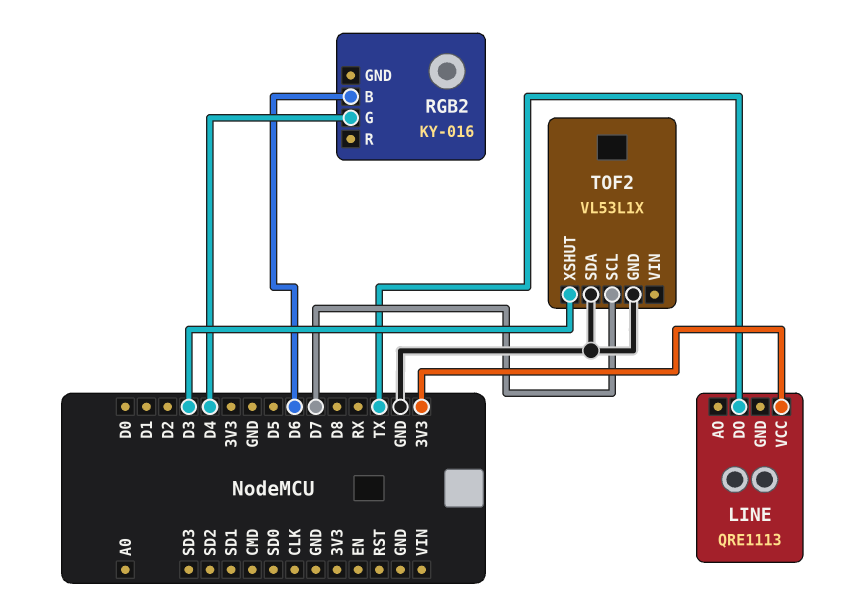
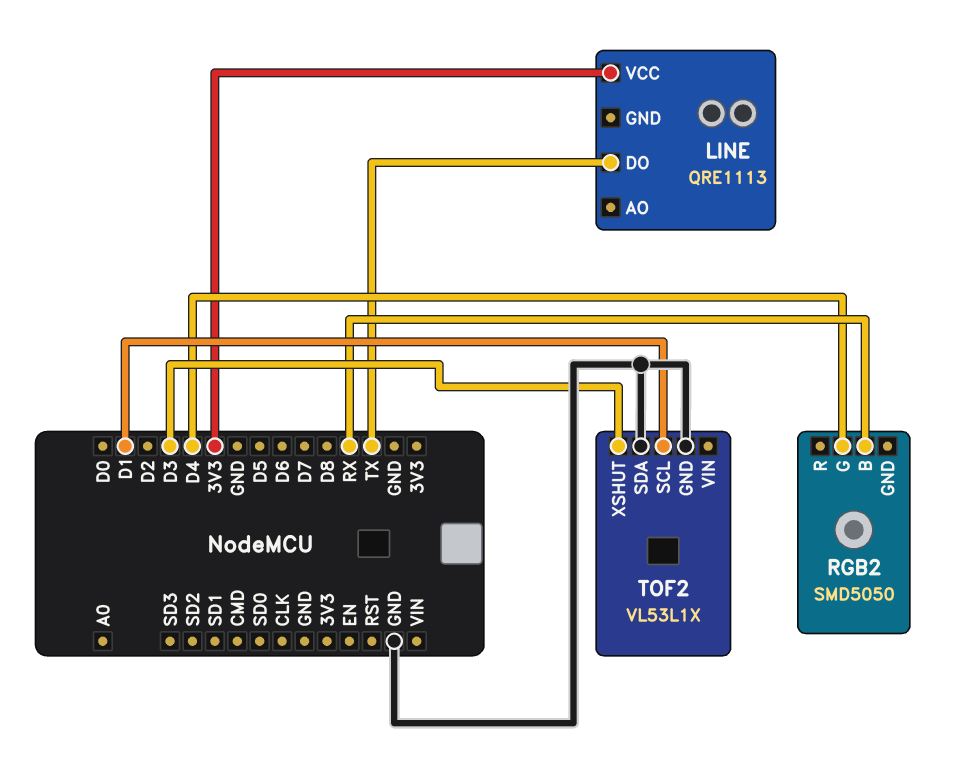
RGB2: KY-016 -> SMD5050
RGB2 pin B: D6 -> RX
TOF2 pin SCL: D7 -> D1

